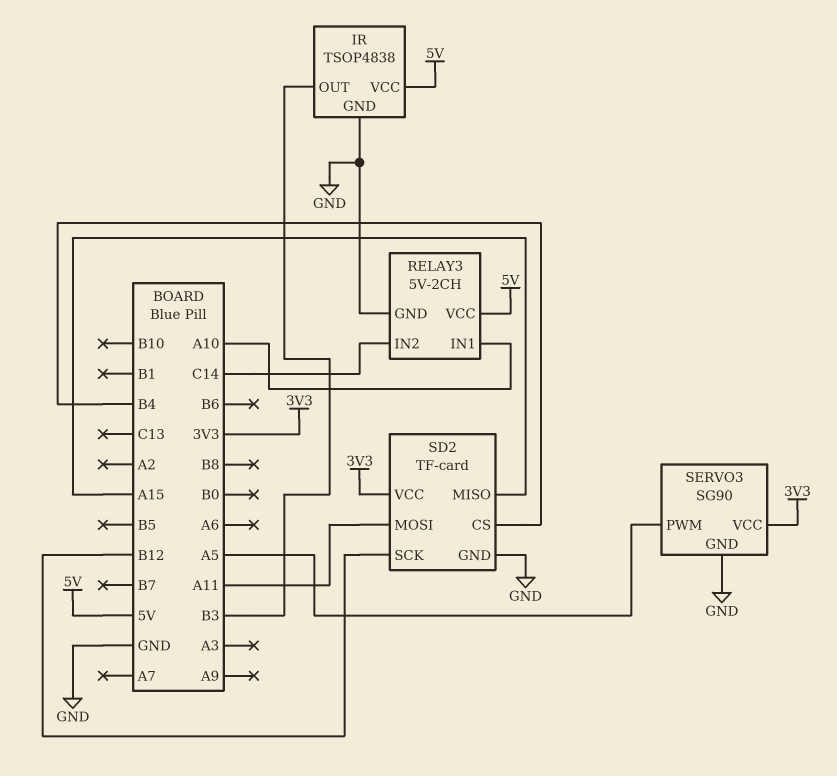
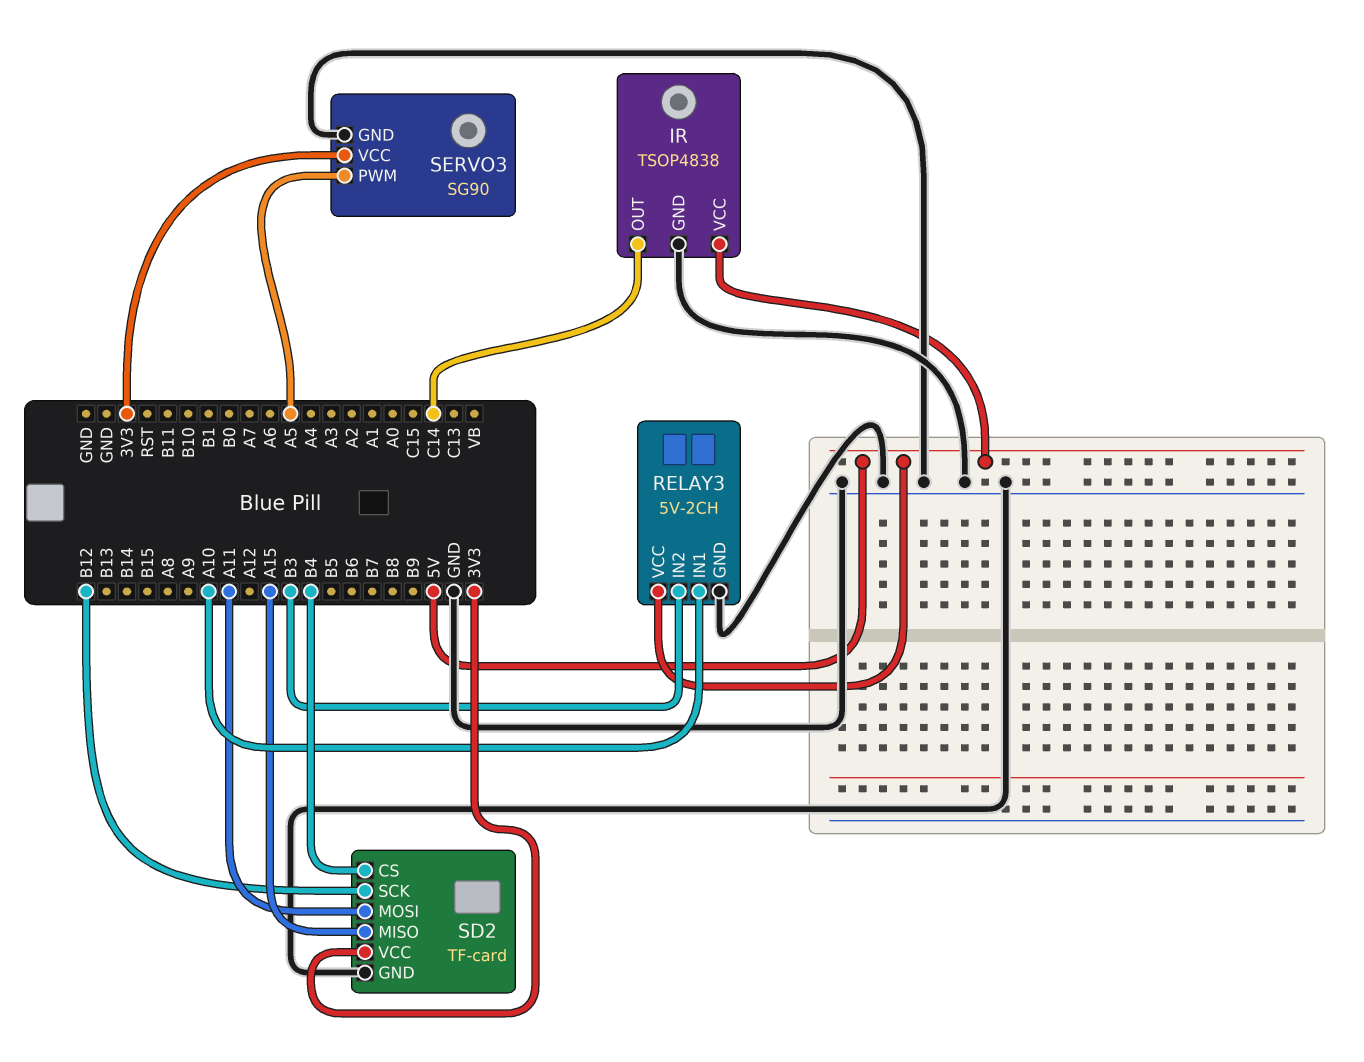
IR pin OUT: B3 -> C14
RELAY3 pin IN2: C14 -> B3

